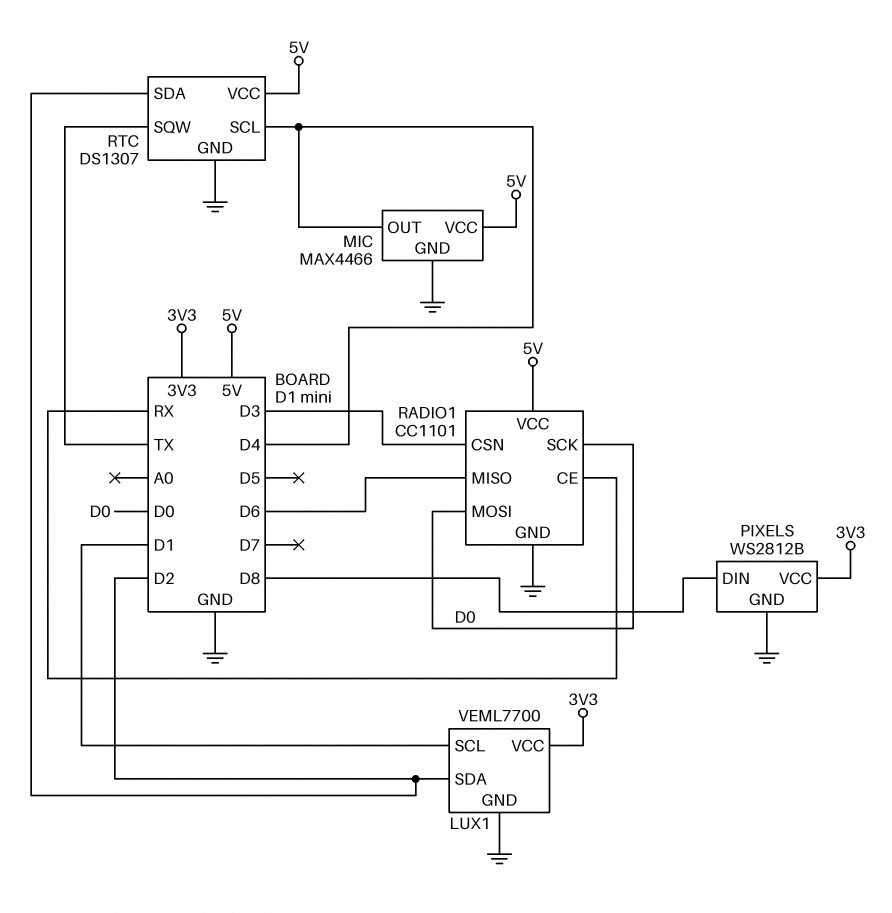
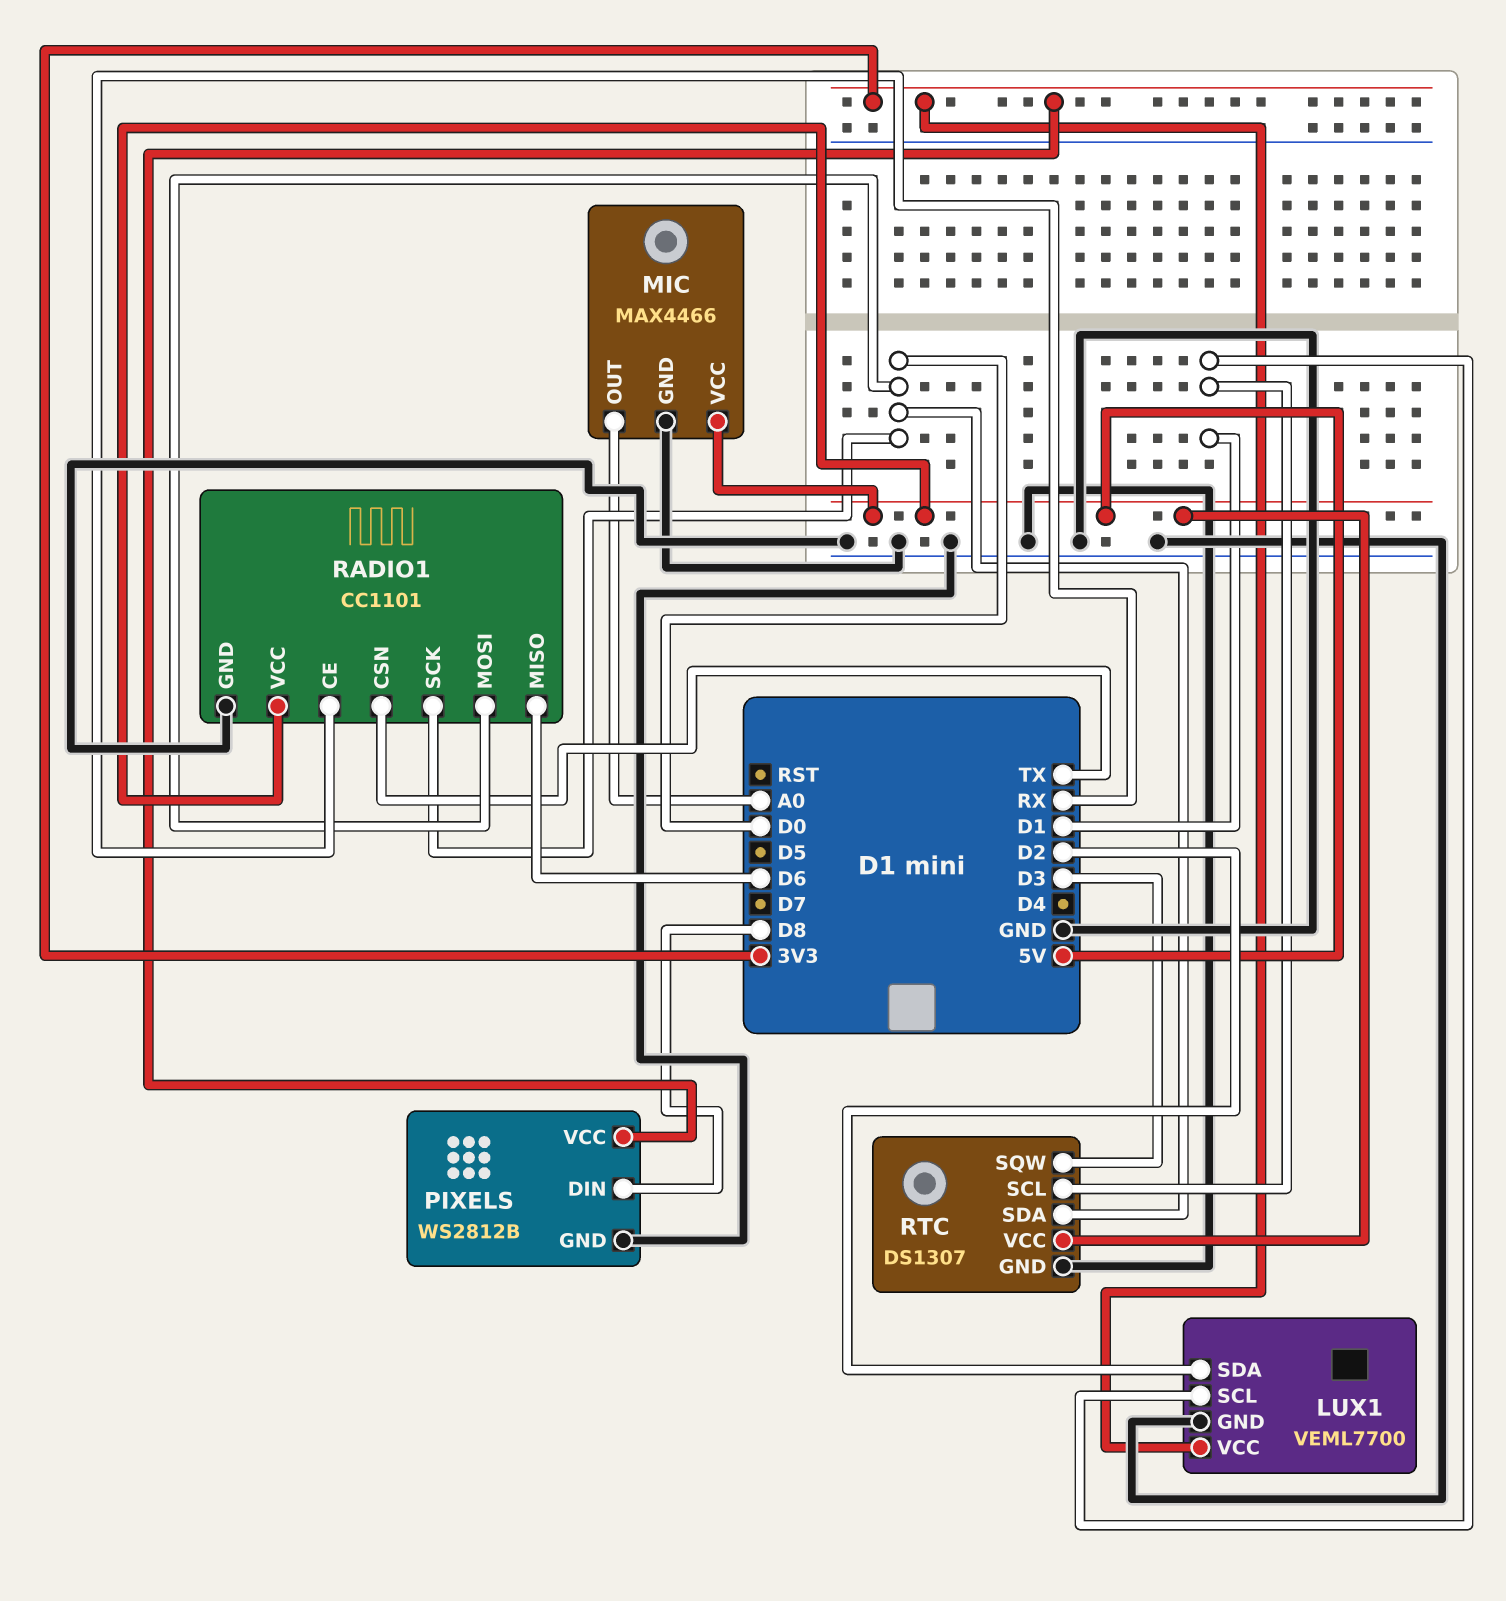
MIC pin OUT: D4 -> A0
RADIO1 pin CSN: D3 -> TX
RTC pin SCL: D4 -> D1
RTC pin SDA: D2 -> D0
RTC pin SQW: TX -> D3

